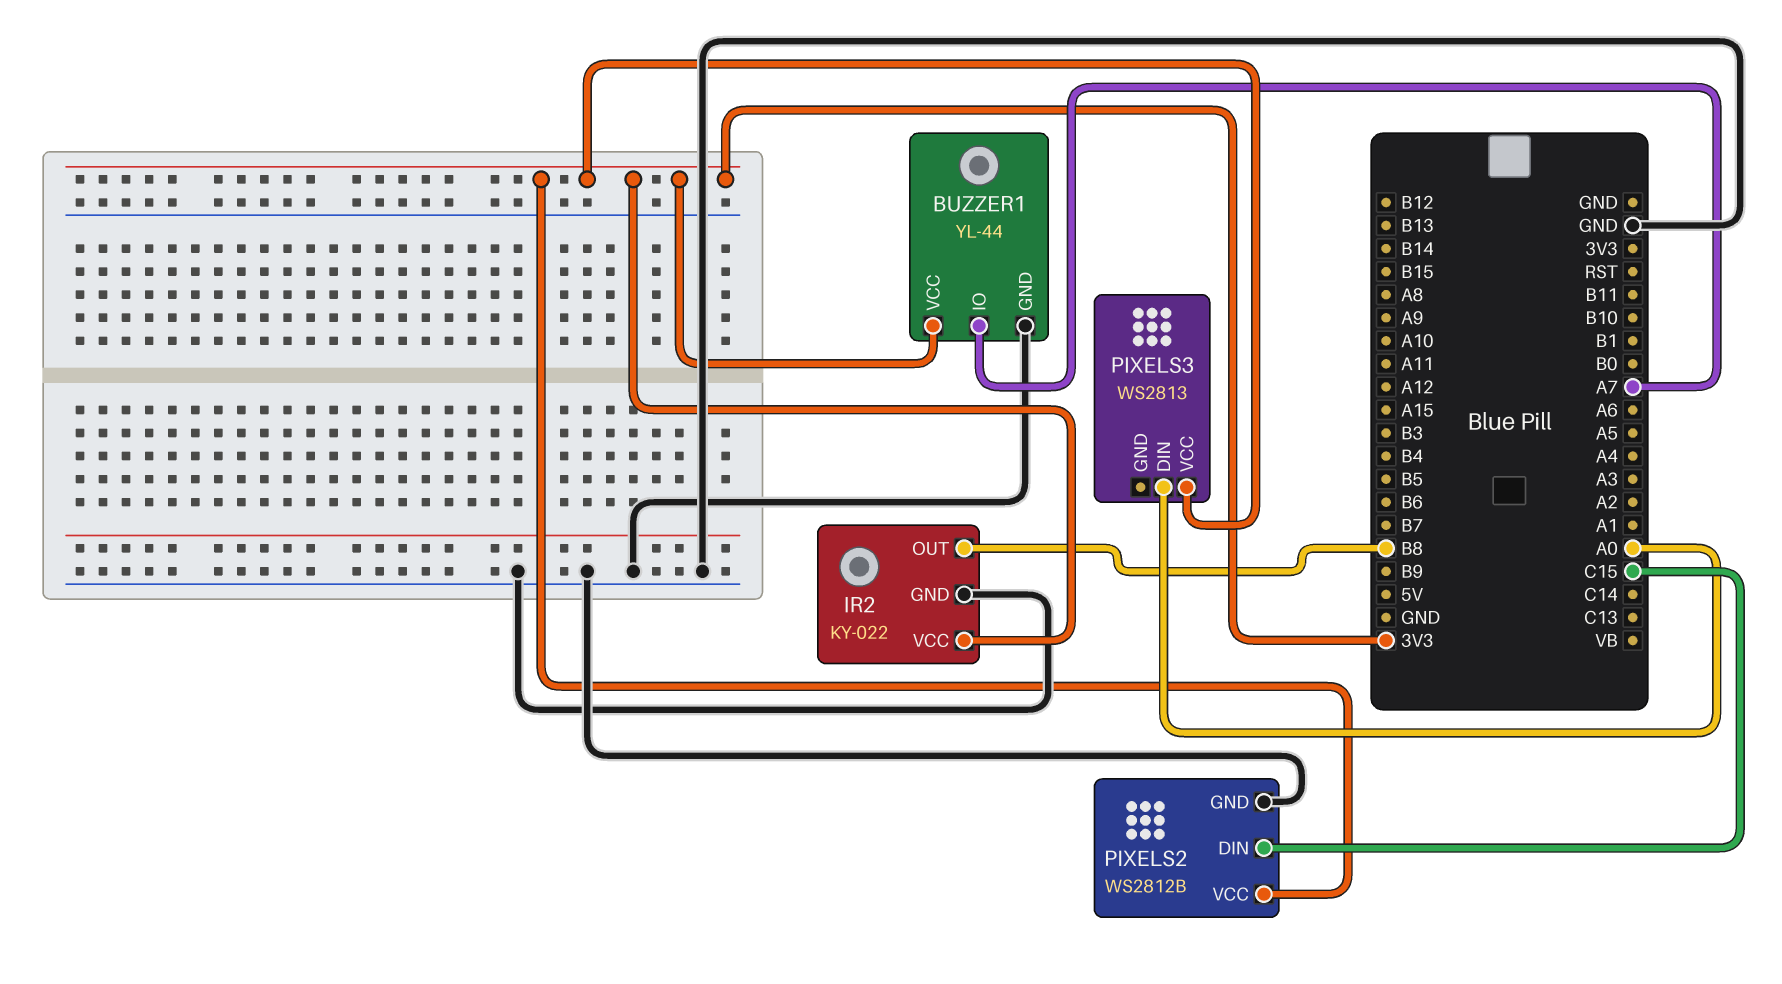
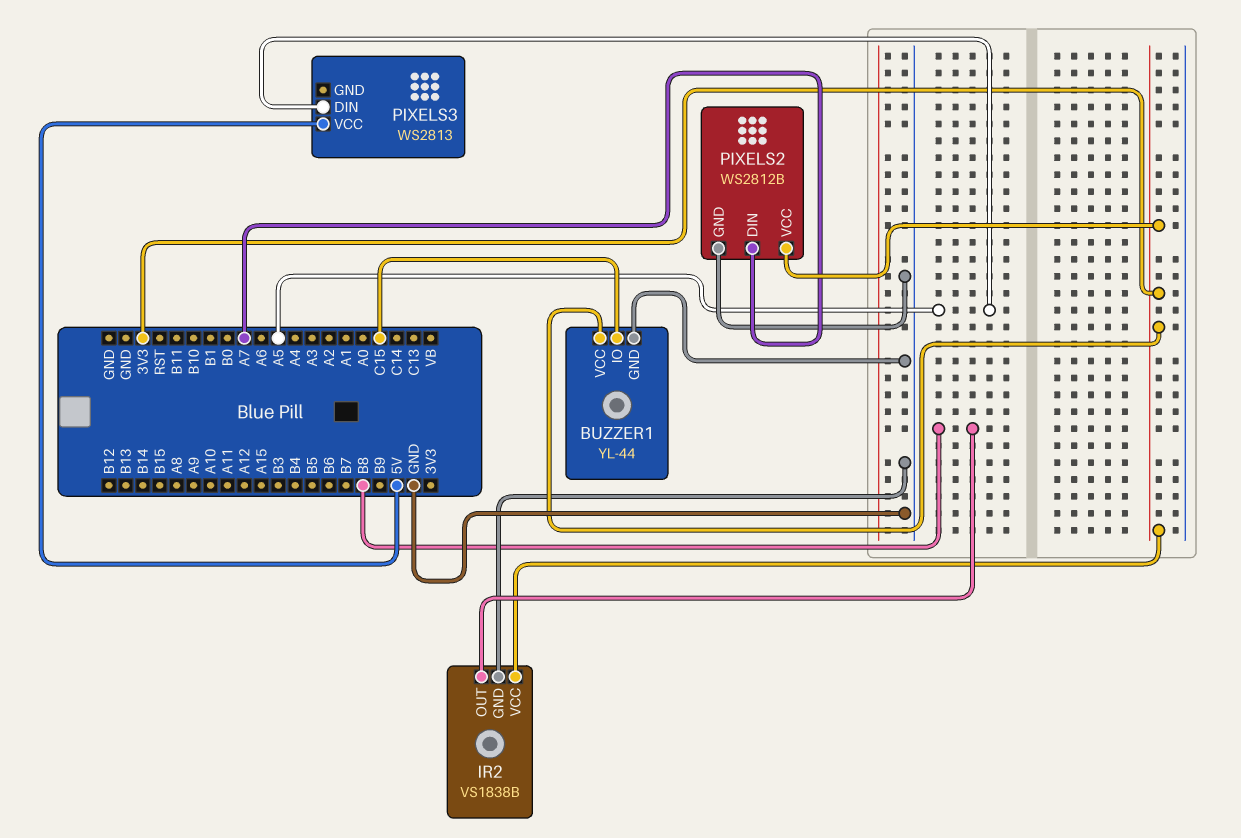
BUZZER1 pin IO: A7 -> C15
IR2: KY-022 -> VS1838B
PIXELS2 pin DIN: C15 -> A7
PIXELS3 pin DIN: A0 -> A5
PIXELS3 pin VCC: 3V3 -> 5V

